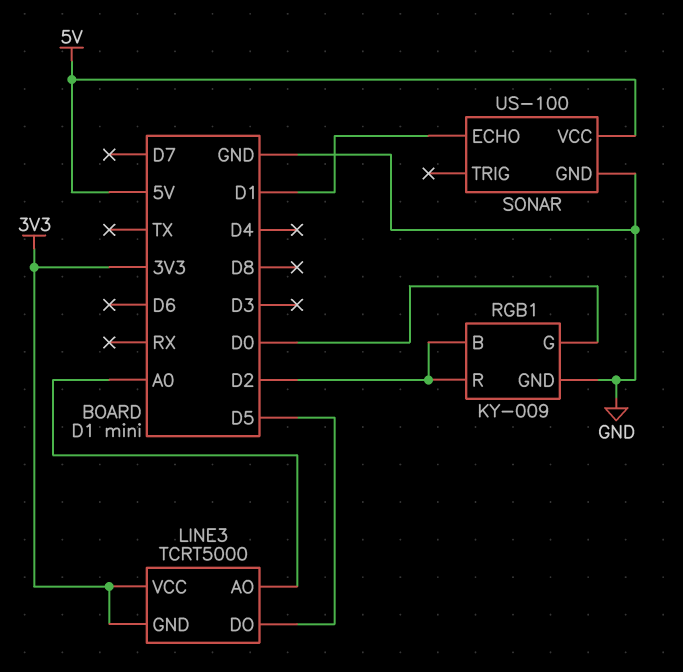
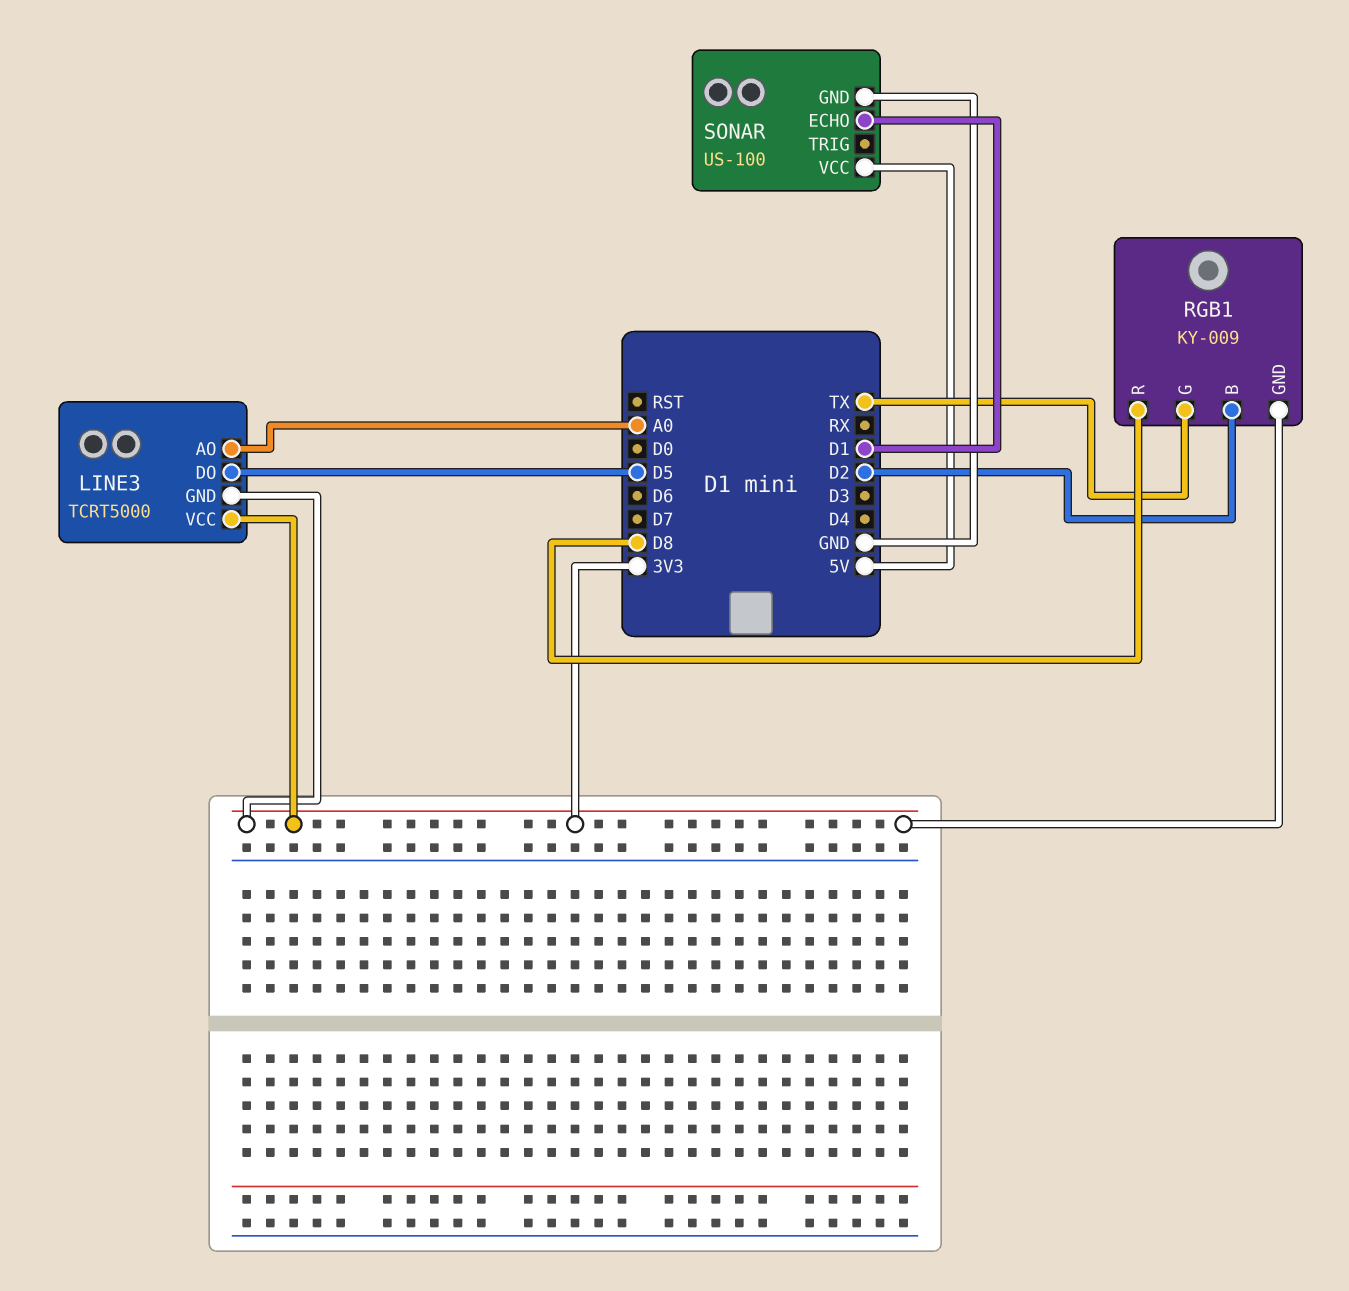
RGB1 pin G: D0 -> TX
RGB1 pin GND: GND -> 3V3
RGB1 pin R: D2 -> D8

